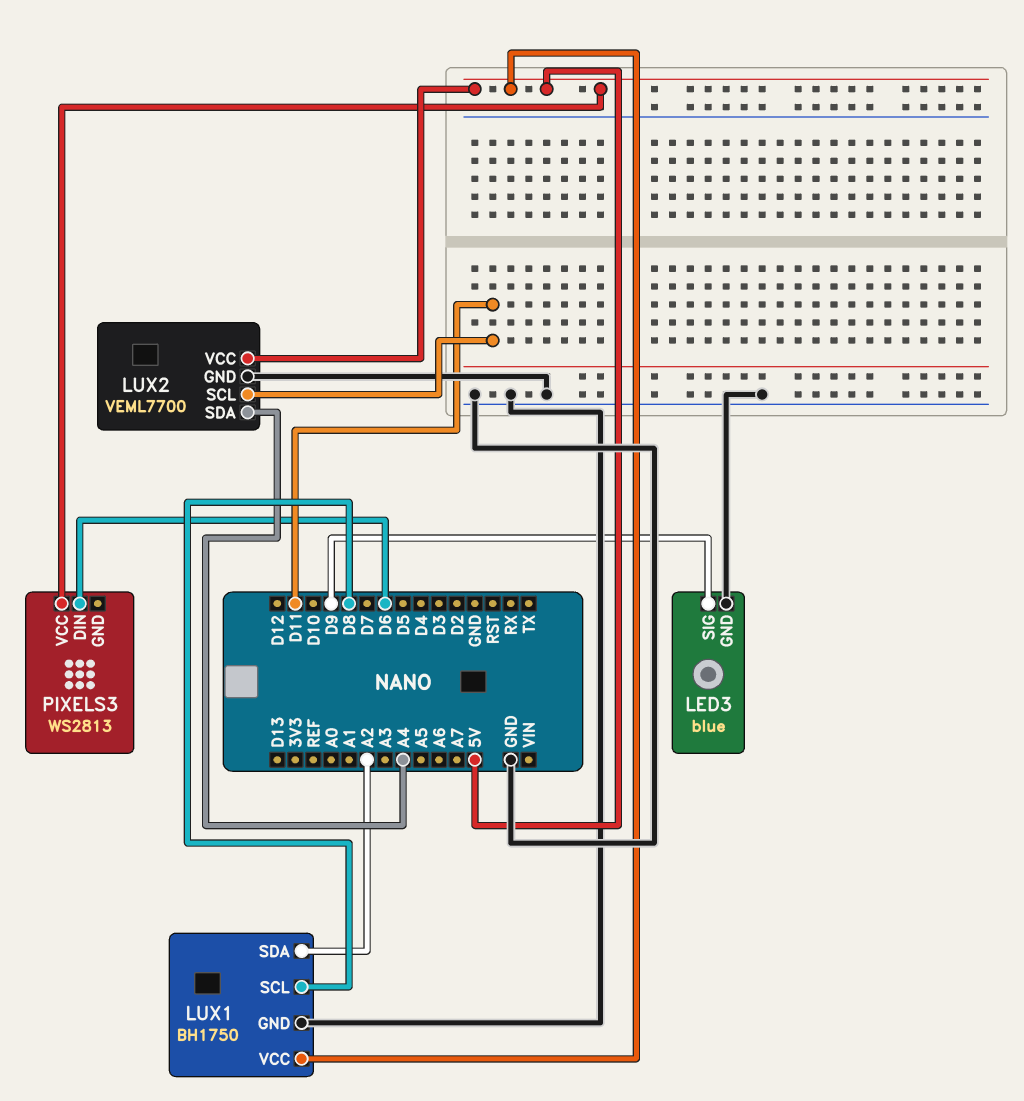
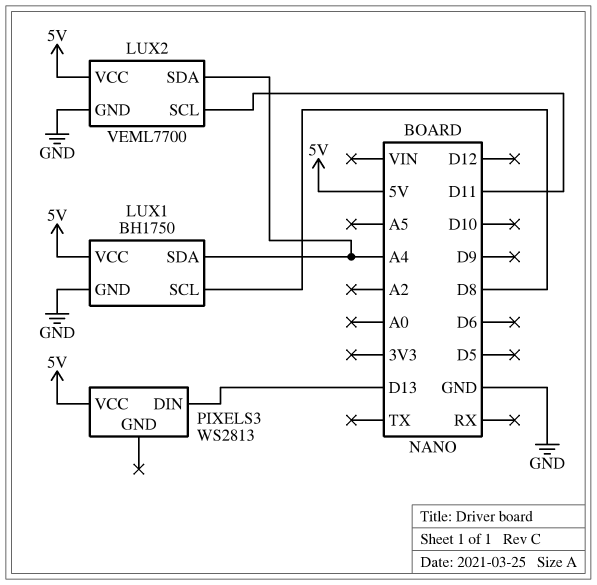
LED3: blue -> none
LED3 pin GND: GND -> none
LED3 pin SIG: D9 -> none
LUX1 pin SDA: A2 -> A4
PIXELS3 pin DIN: D6 -> D13

